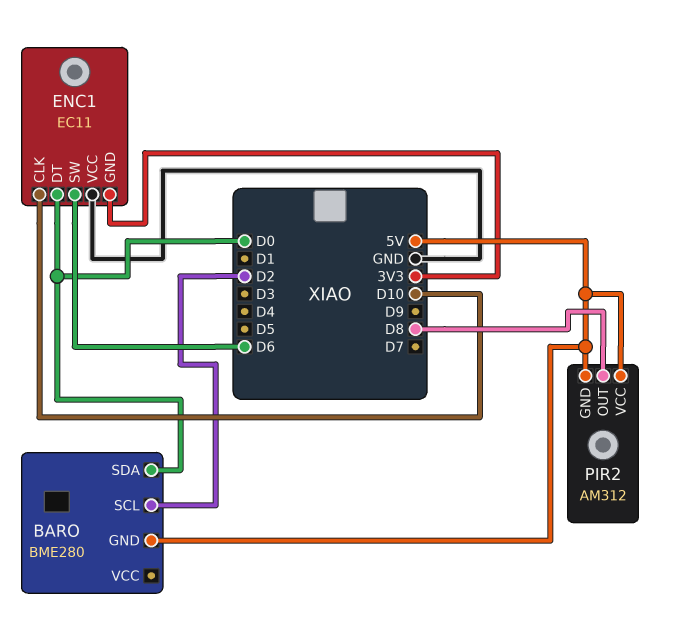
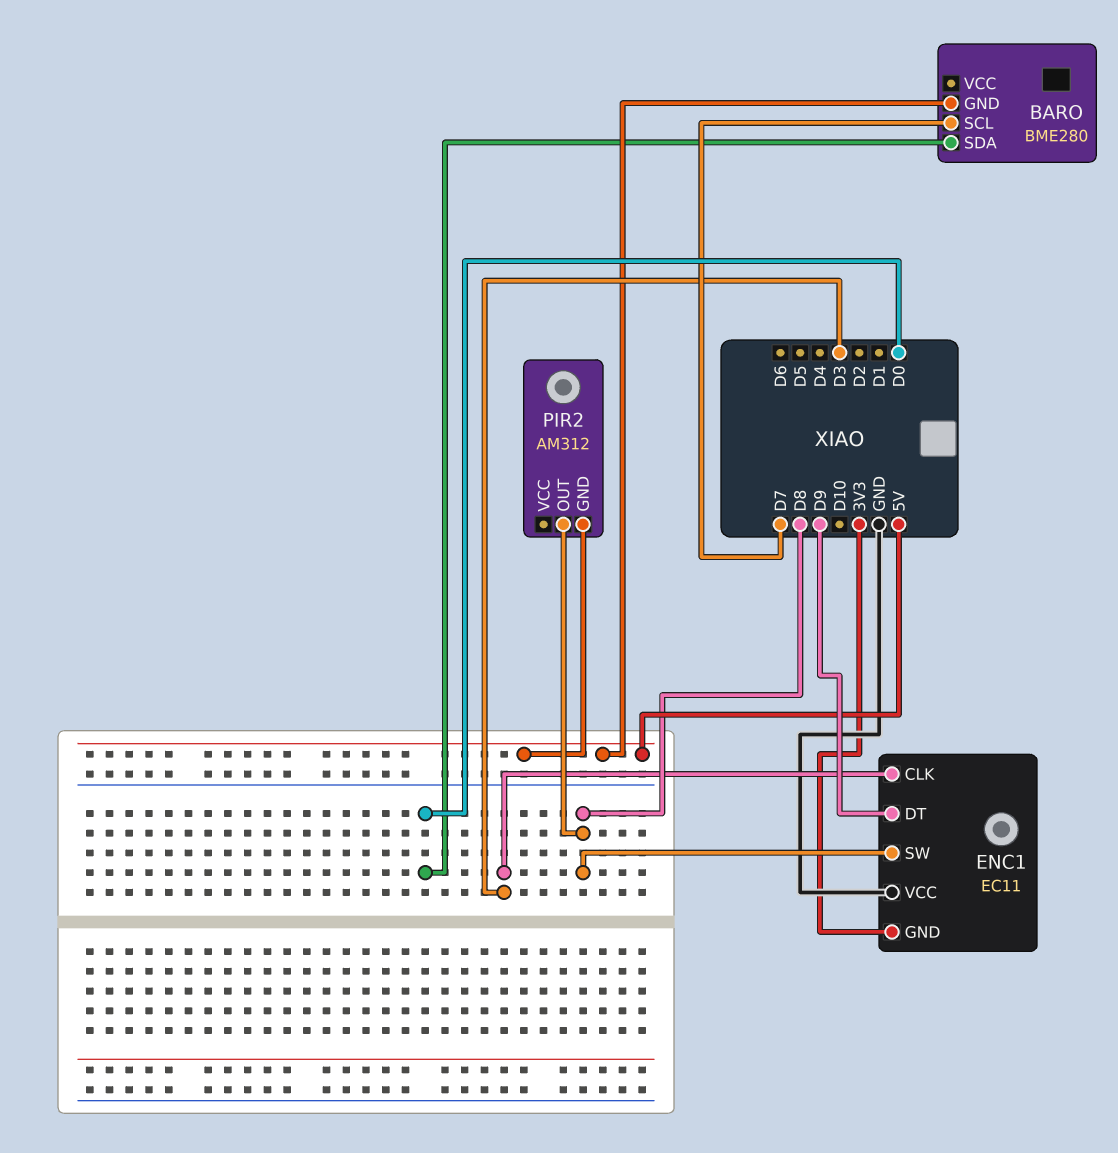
BARO pin SCL: D2 -> D7
ENC1 pin CLK: D10 -> D3
ENC1 pin DT: D0 -> D9
ENC1 pin SW: D6 -> D8
PIR2 pin VCC: 5V -> none

